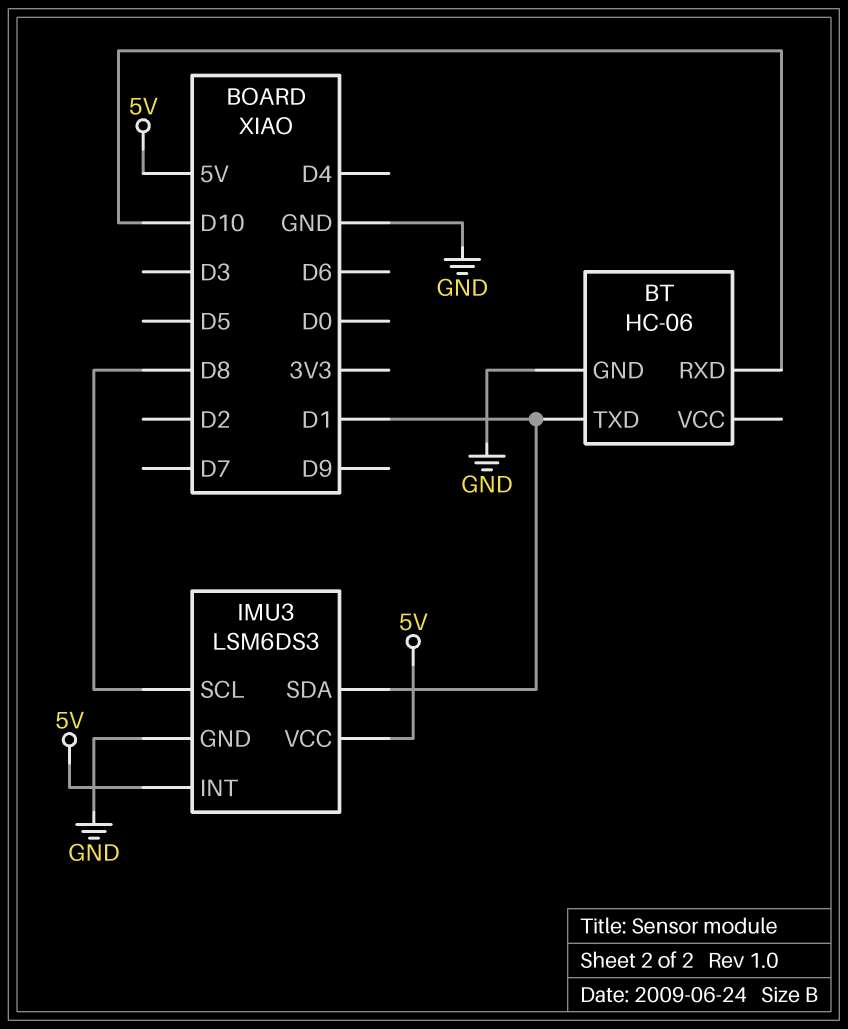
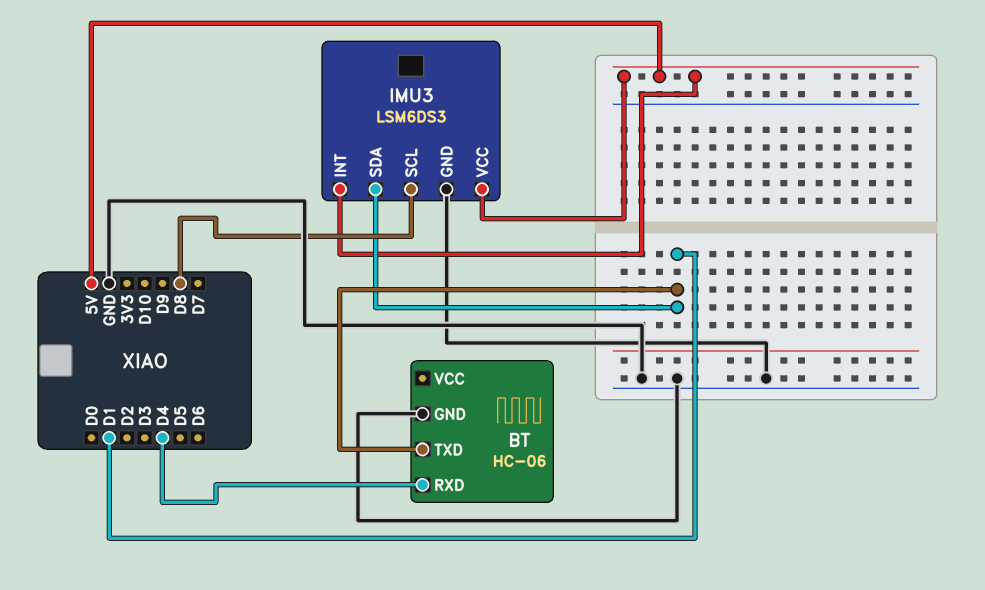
BT pin RXD: D10 -> D4

